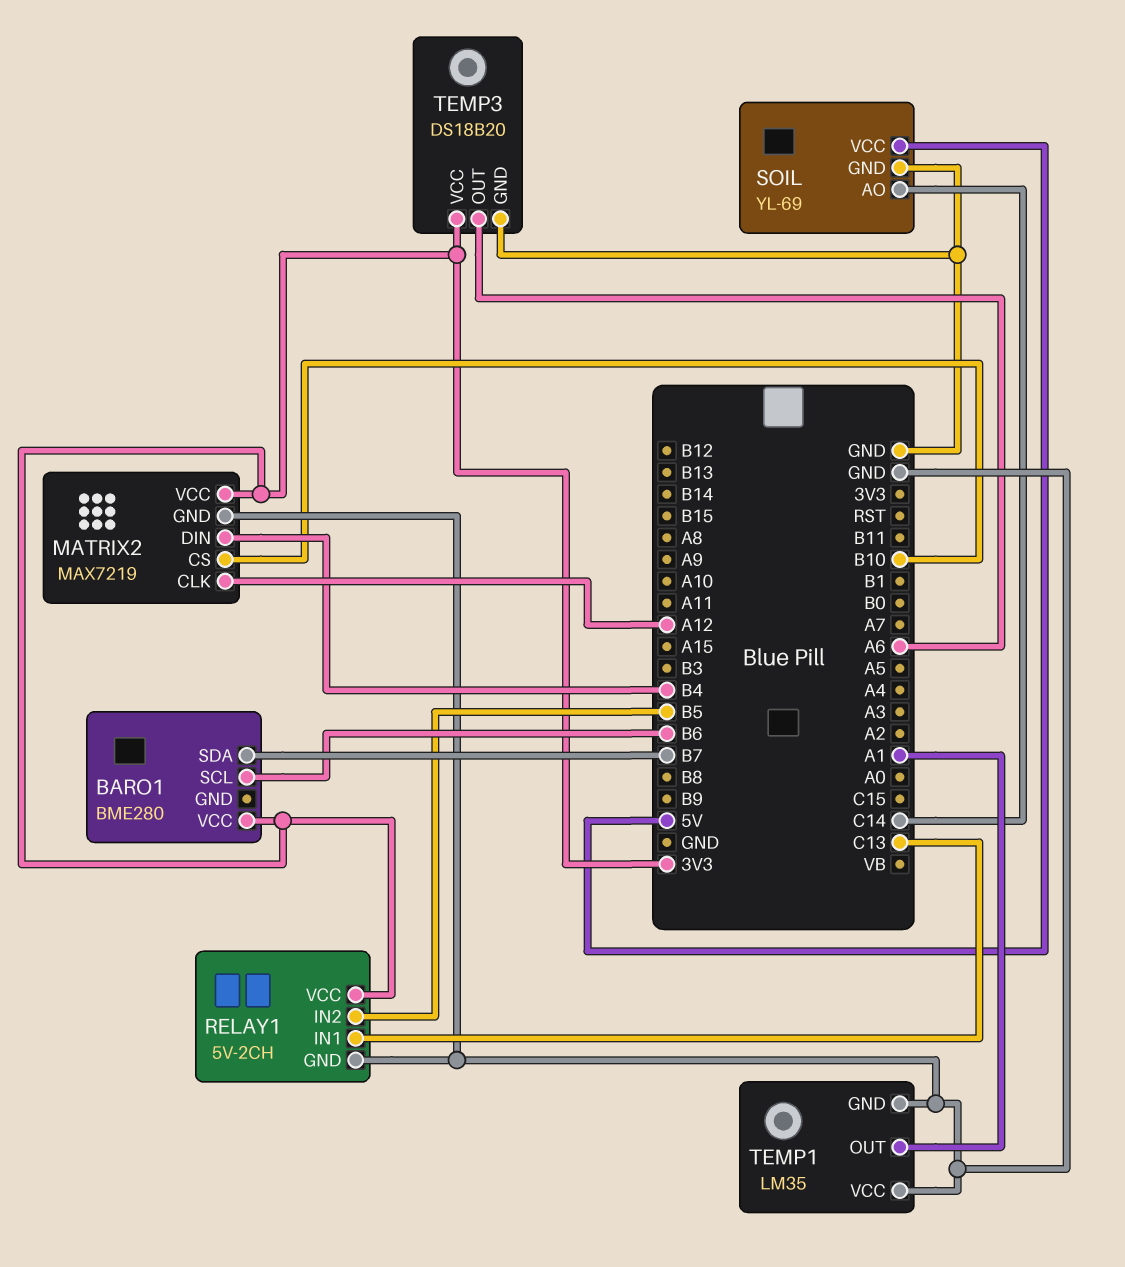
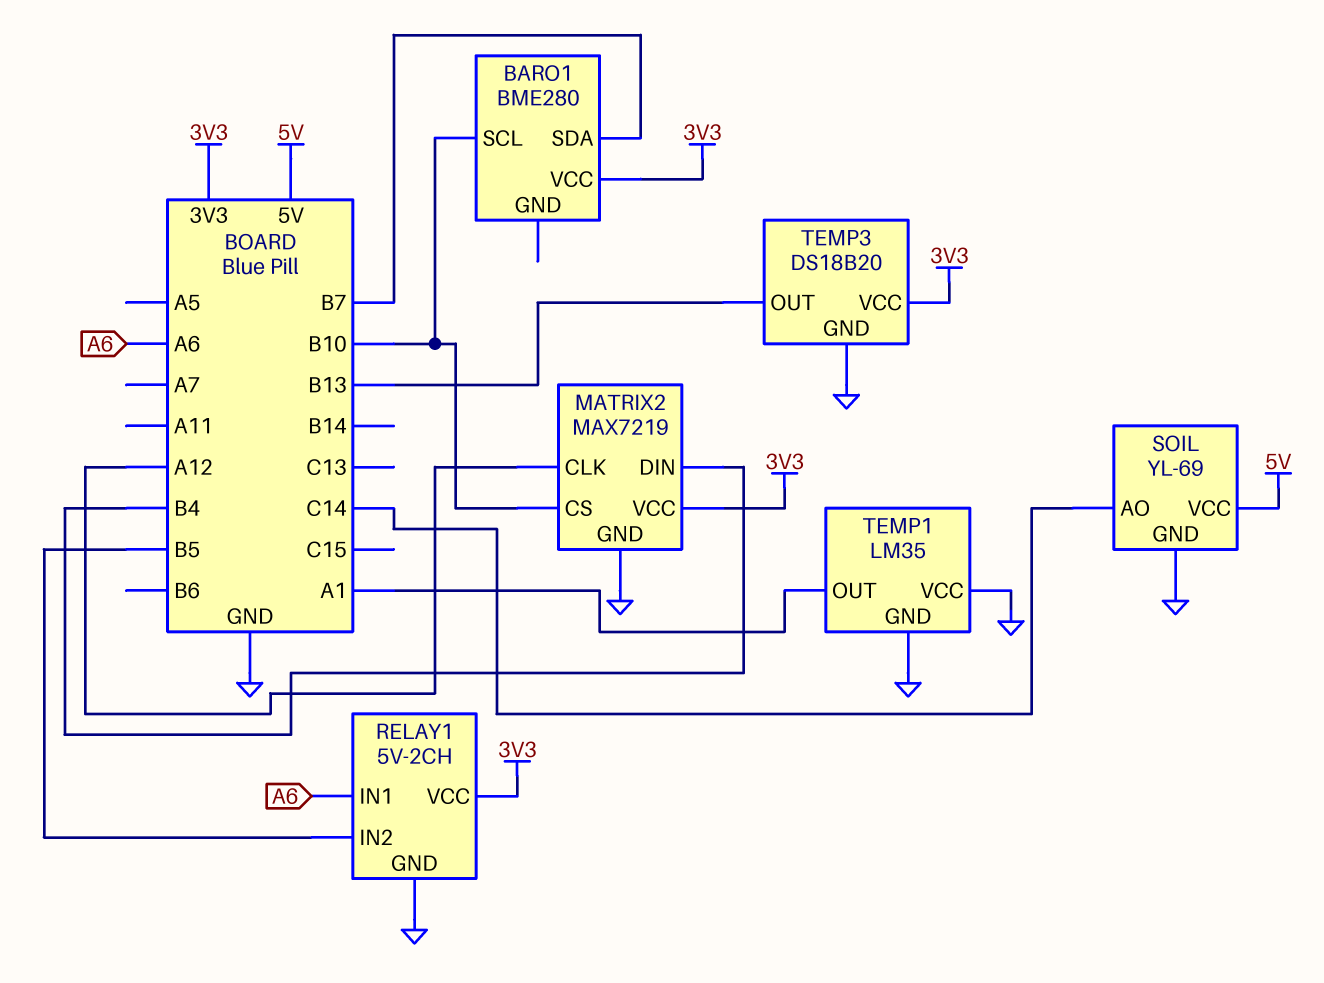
BARO1 pin SCL: B6 -> B10
RELAY1 pin IN1: C13 -> A6
TEMP3 pin OUT: A6 -> B13

